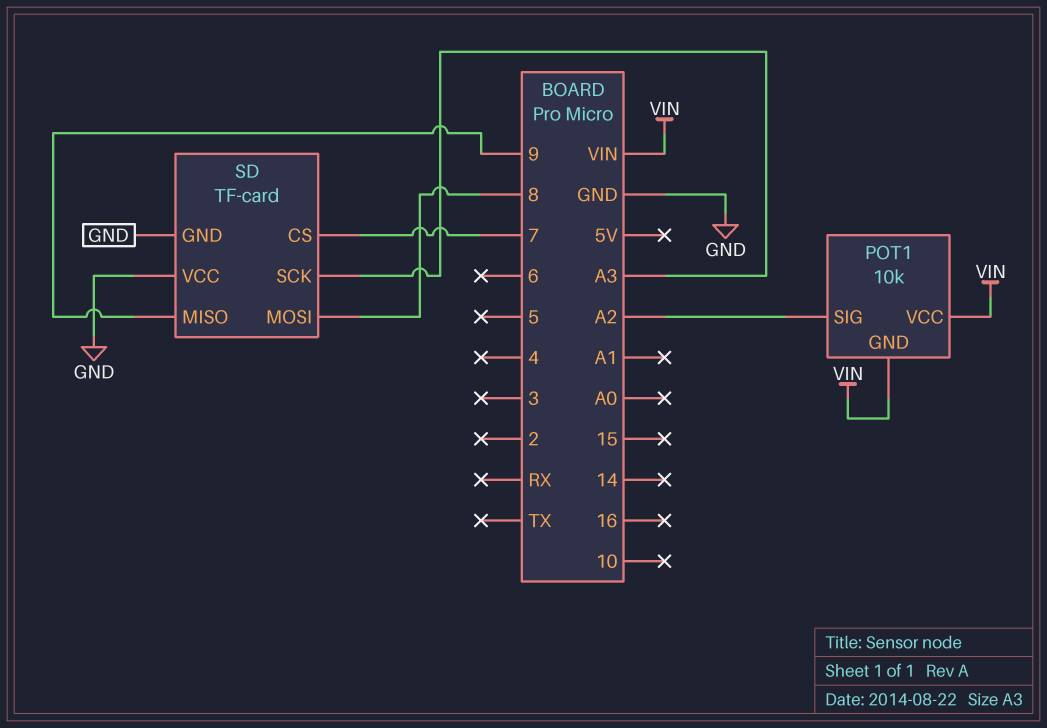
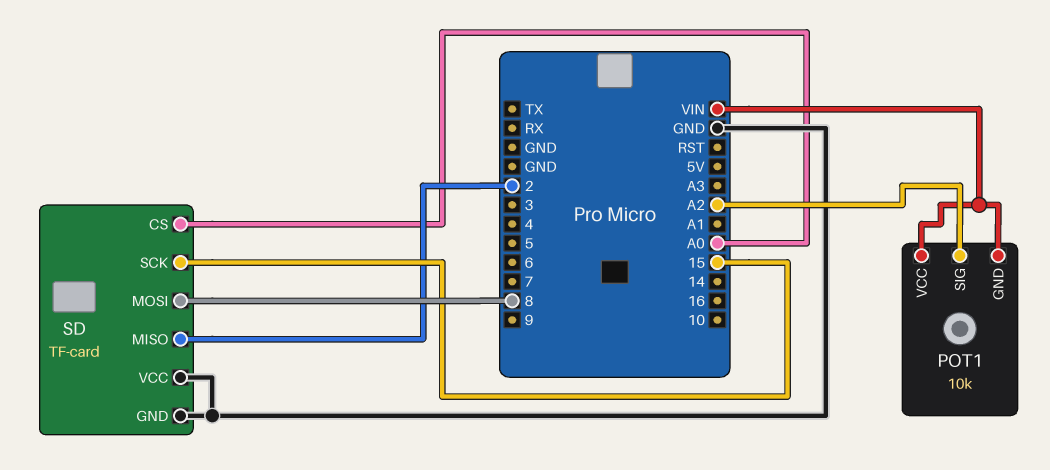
SD pin CS: 7 -> A0
SD pin MISO: 9 -> 2
SD pin SCK: A3 -> 15

